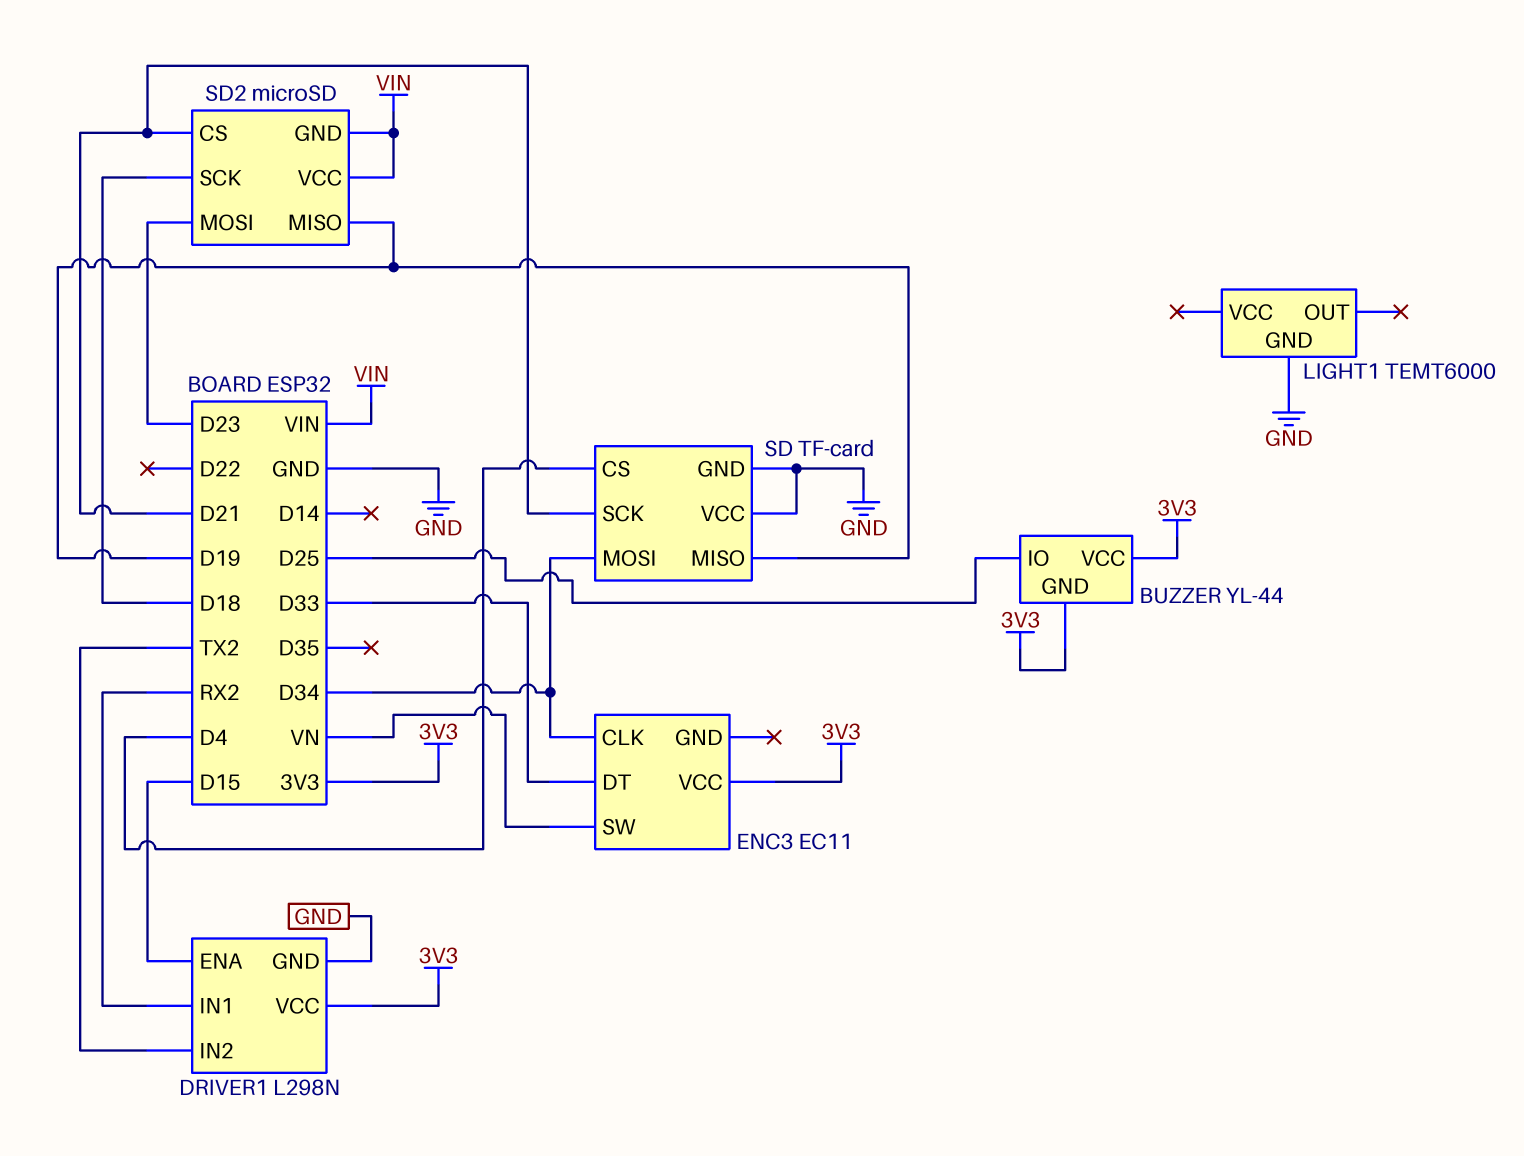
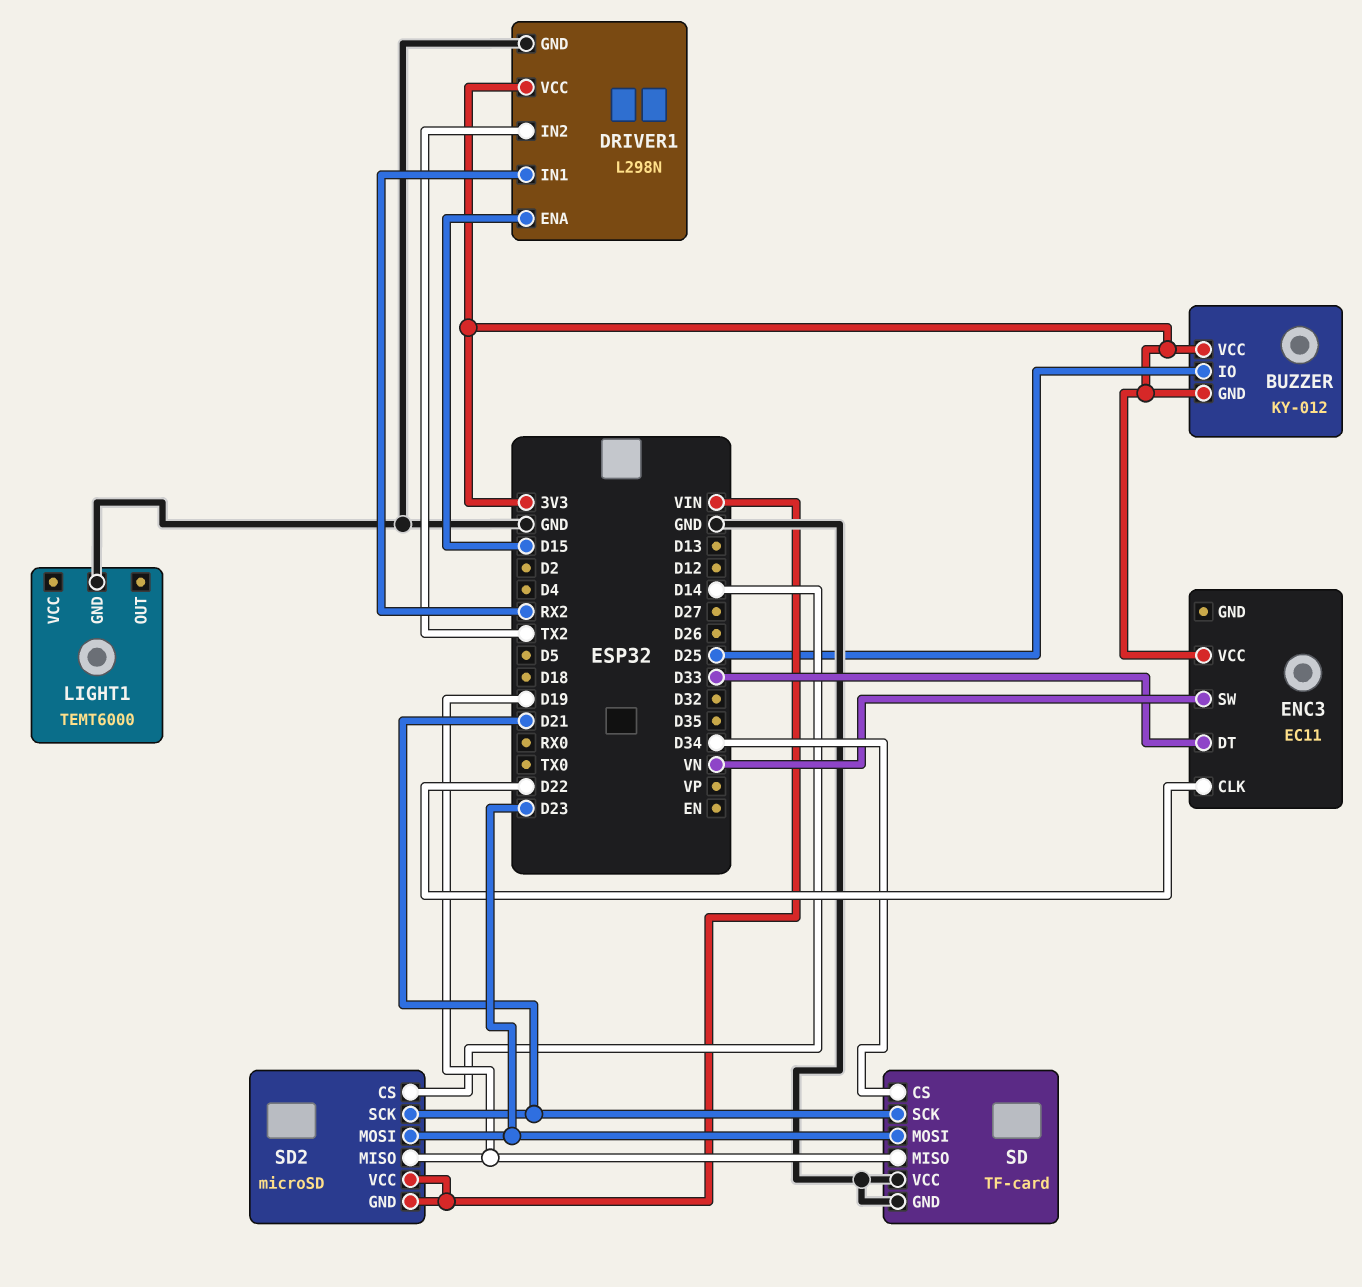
BUZZER: YL-44 -> KY-012
ENC3 pin CLK: D34 -> D22
SD pin CS: D4 -> D34
SD pin MOSI: D34 -> D23
SD2 pin CS: D21 -> D14
SD2 pin SCK: D18 -> D21

